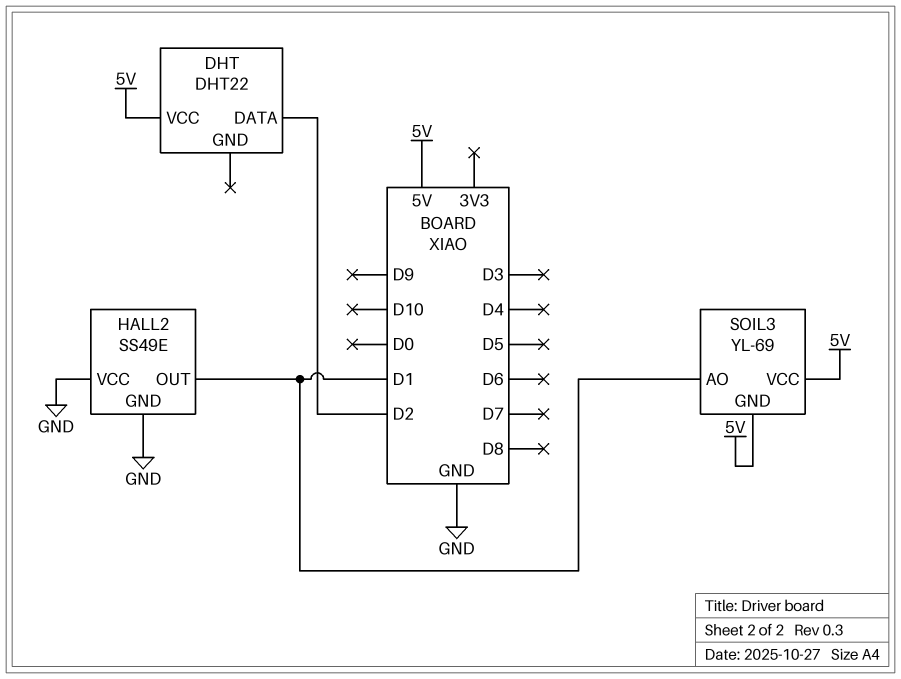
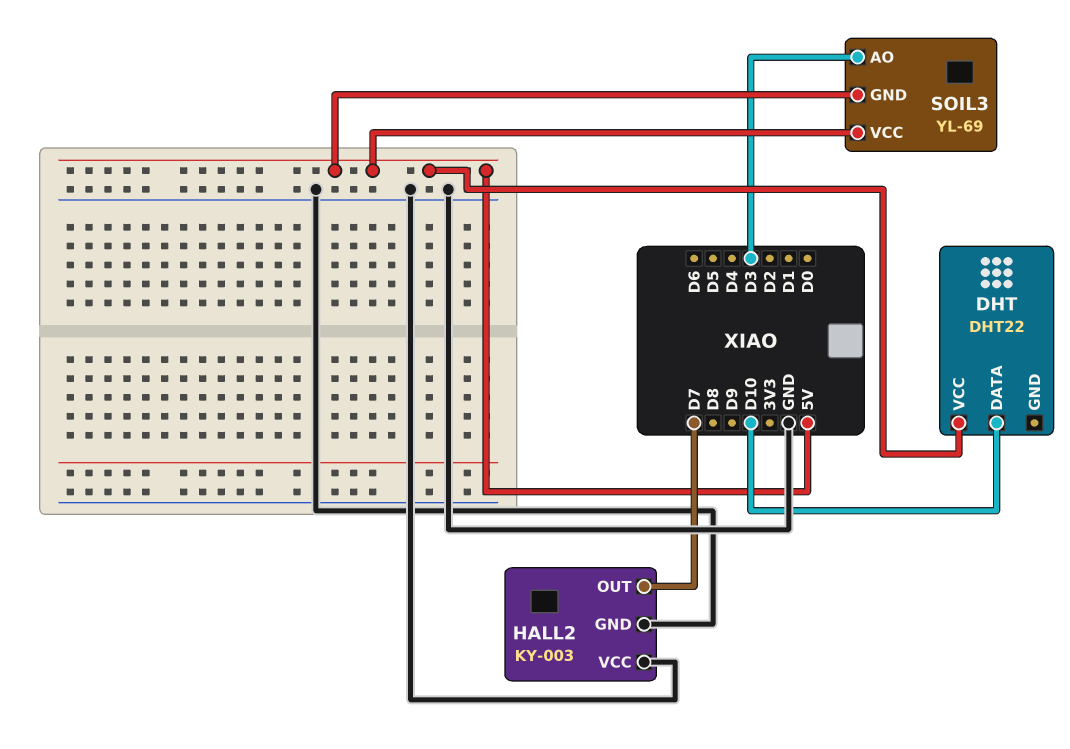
DHT pin DATA: D2 -> D10
HALL2: SS49E -> KY-003
HALL2 pin OUT: D1 -> D7
SOIL3 pin AO: D1 -> D3

